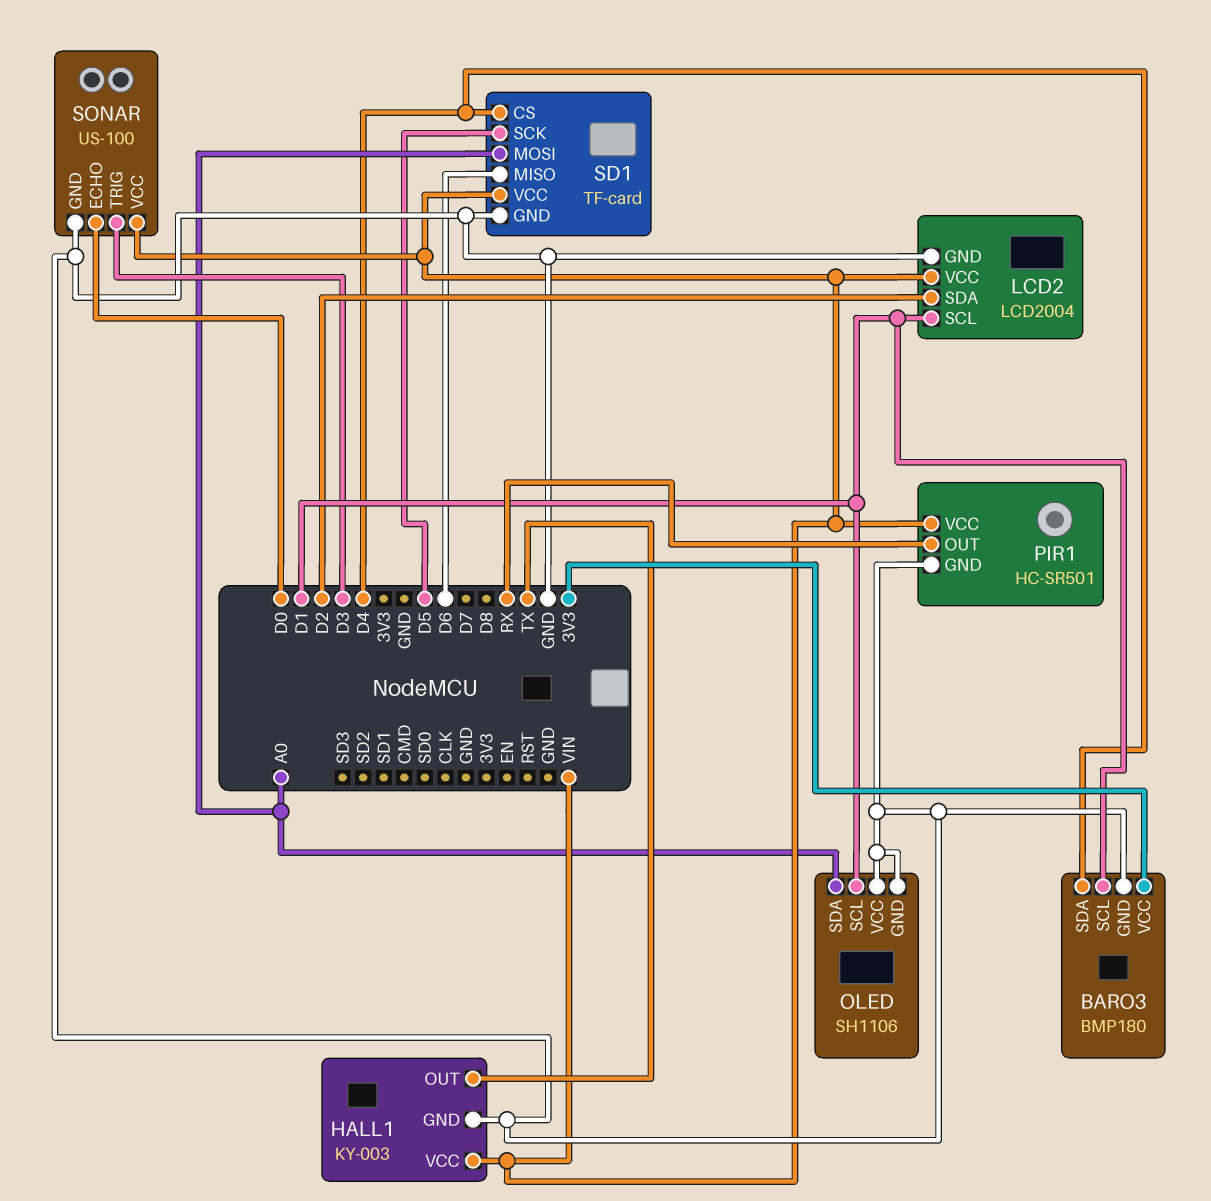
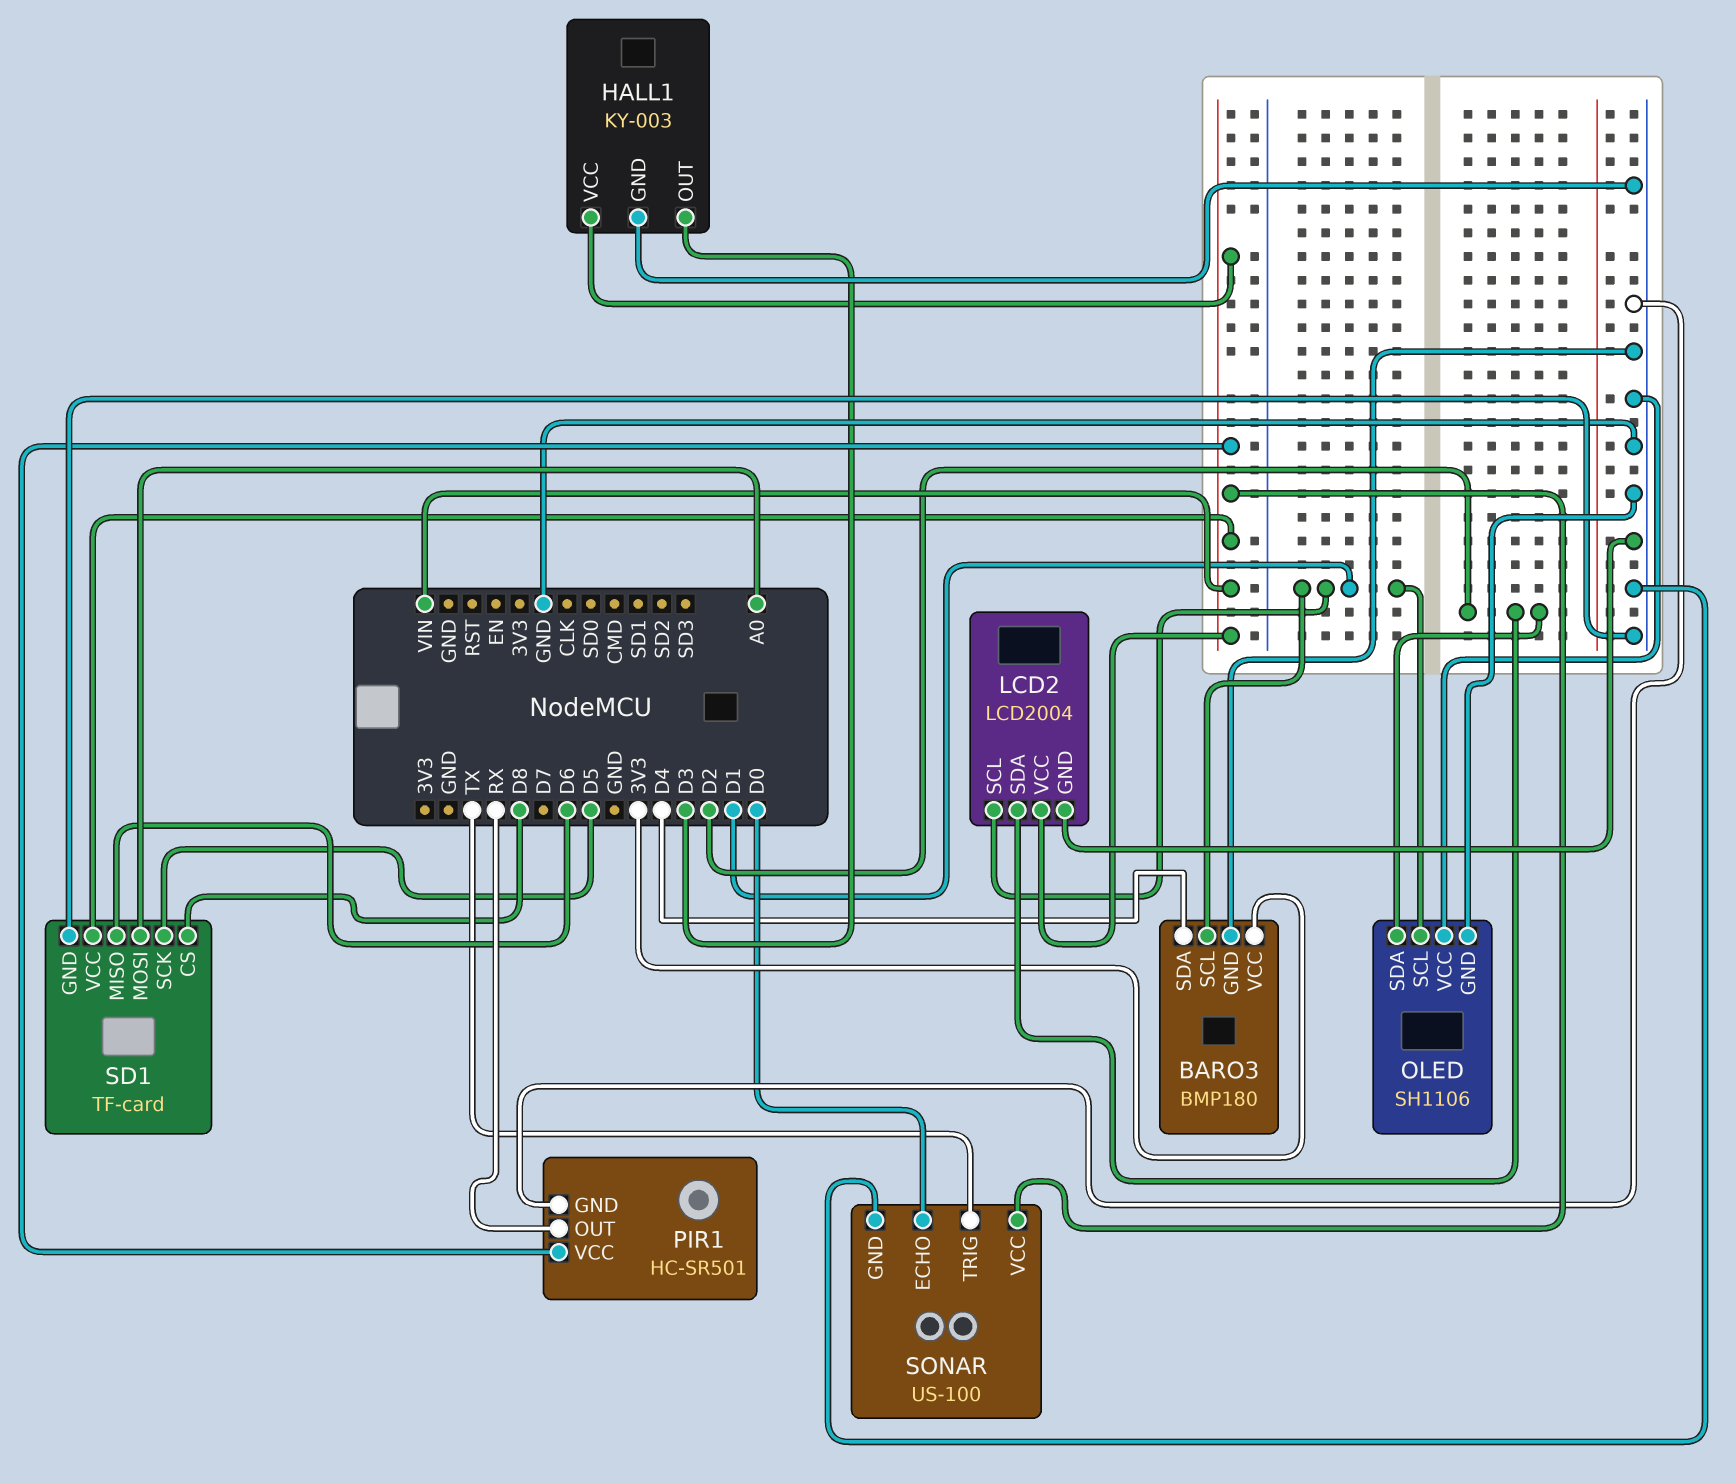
HALL1 pin OUT: TX -> D3
OLED pin SDA: A0 -> D2
SD1 pin CS: D4 -> D8
SONAR pin TRIG: D3 -> TX

